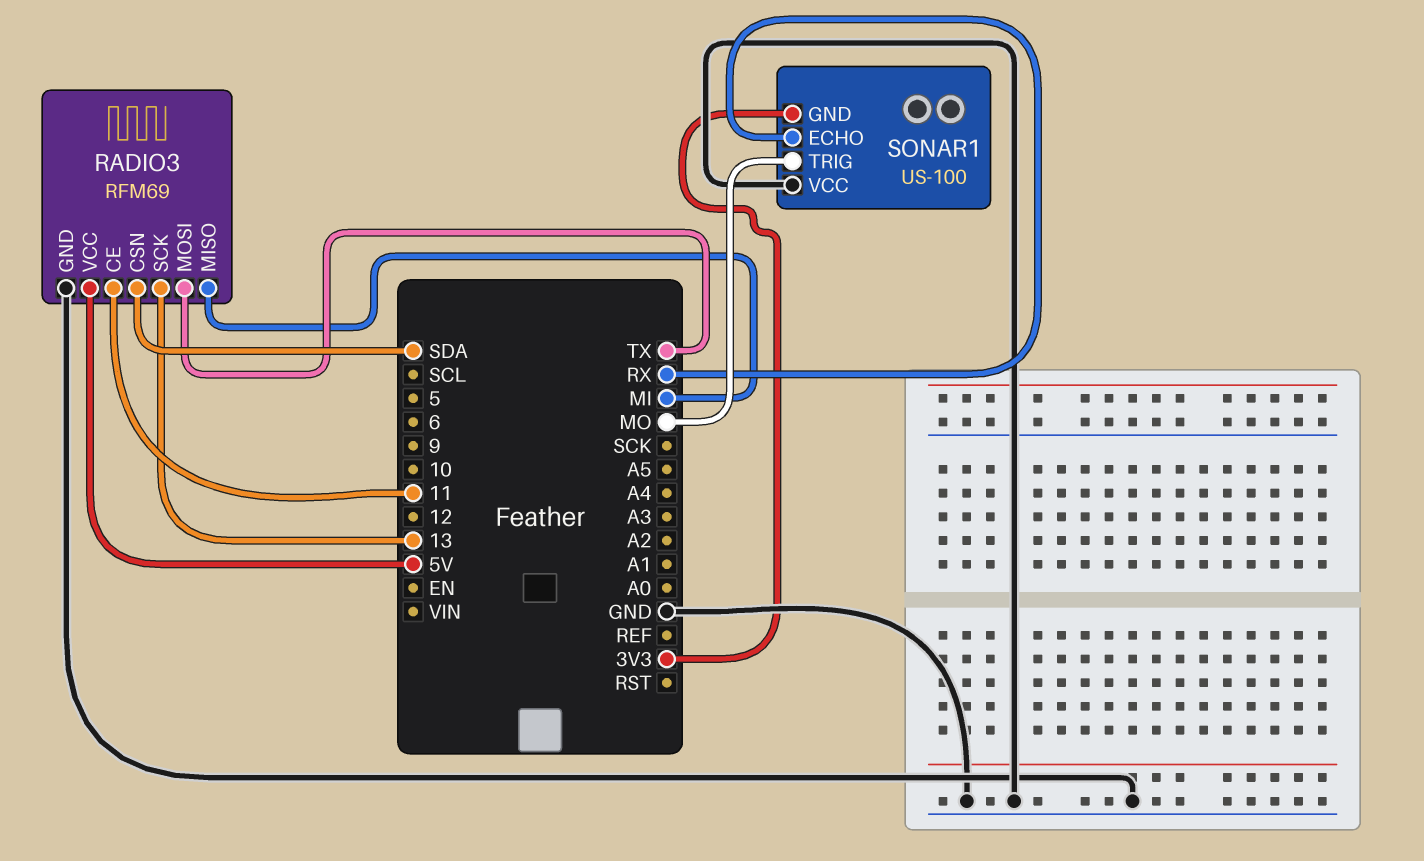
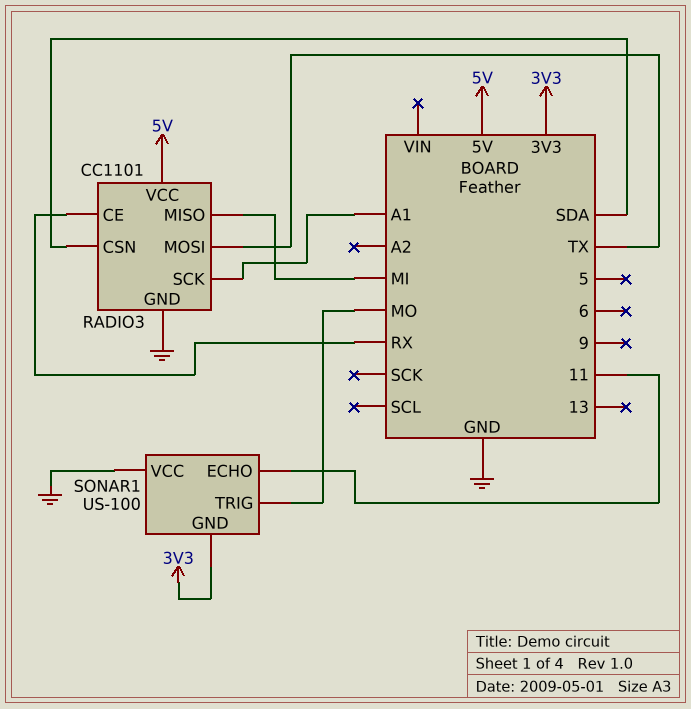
RADIO3: RFM69 -> CC1101
RADIO3 pin CE: 11 -> RX
RADIO3 pin SCK: 13 -> A1
SONAR1 pin ECHO: RX -> 11

